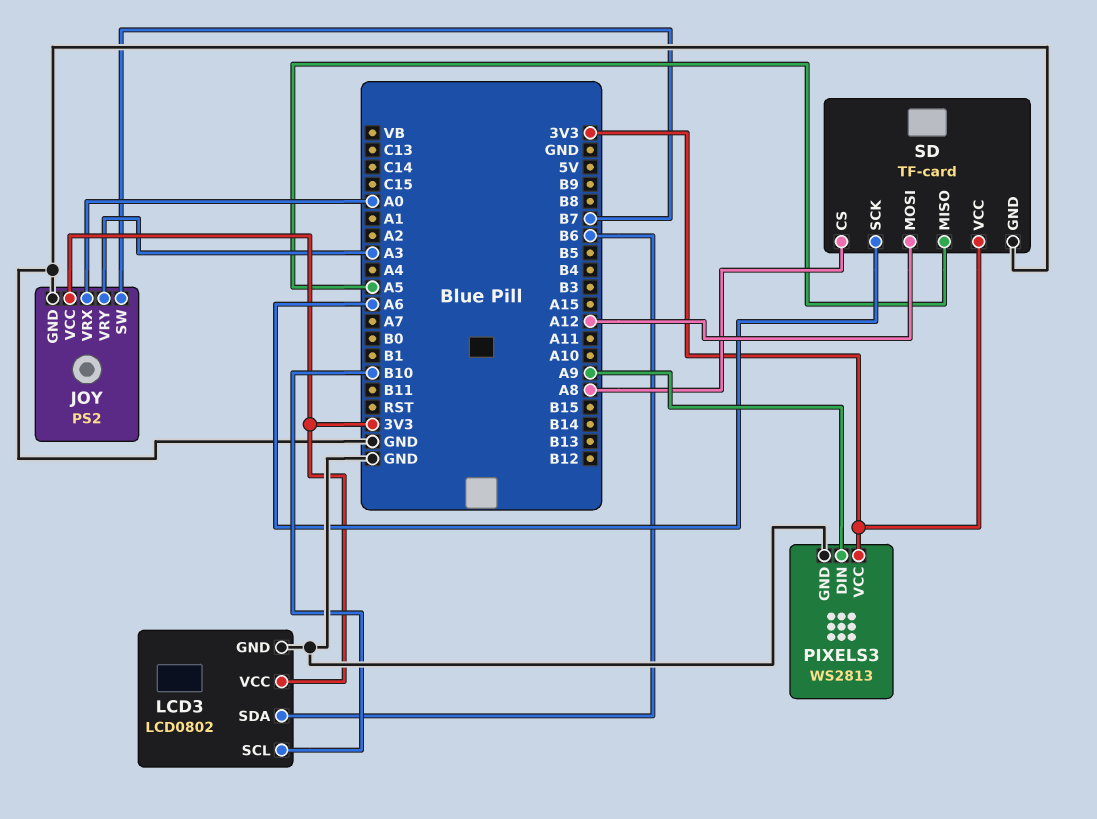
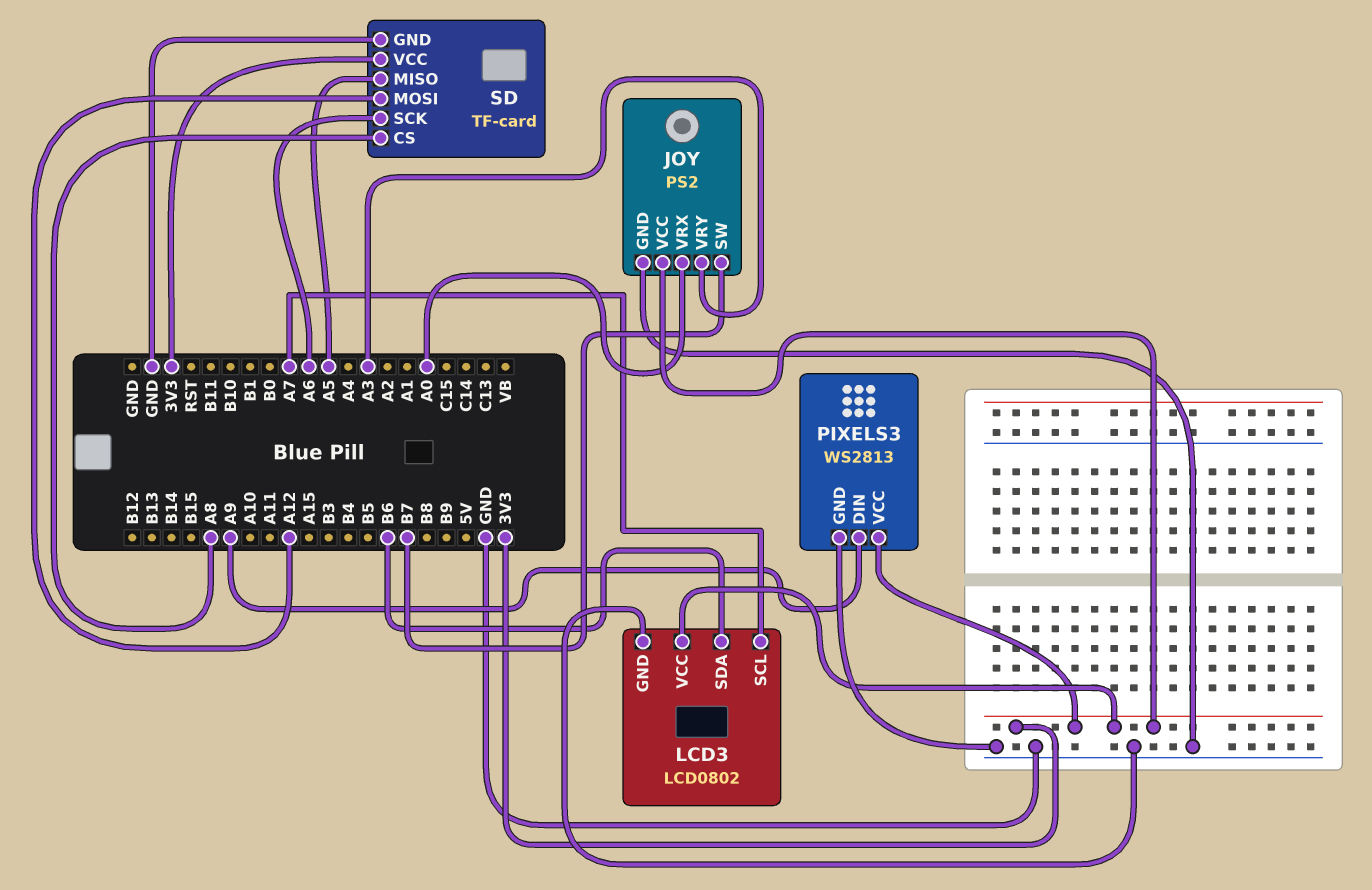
LCD3 pin SCL: B10 -> A7

